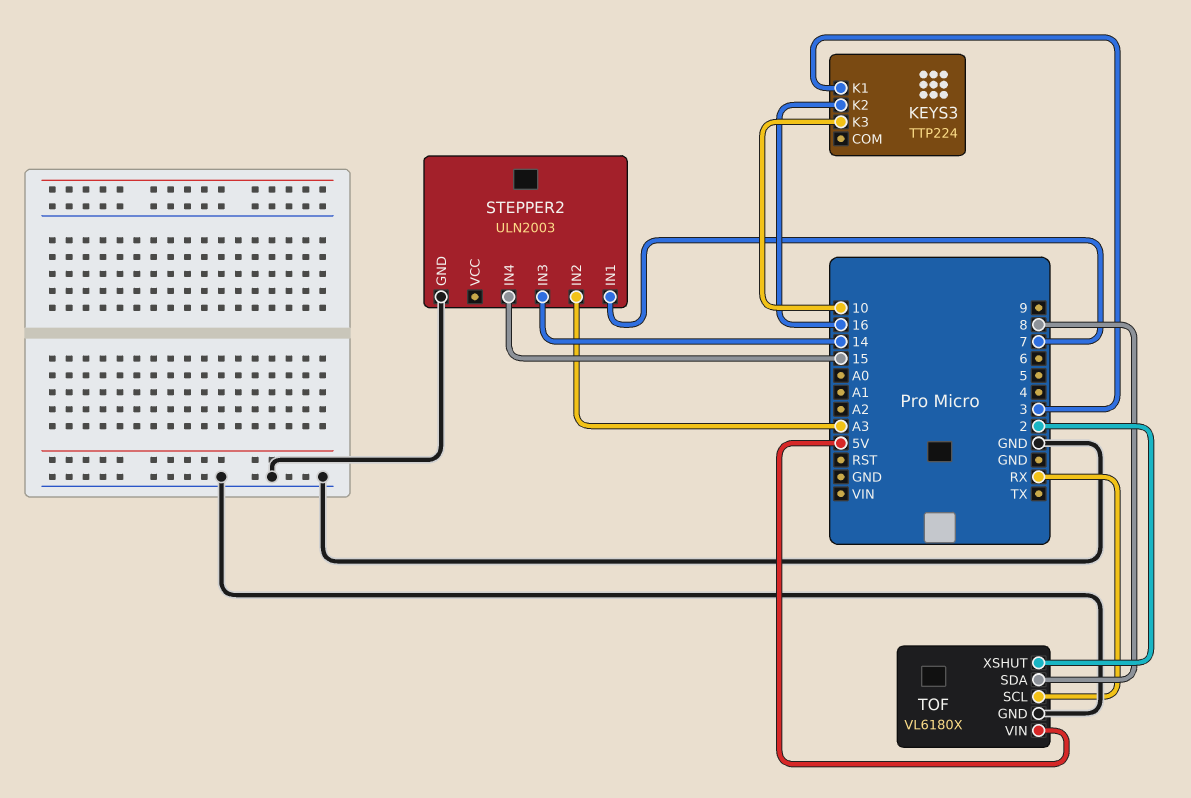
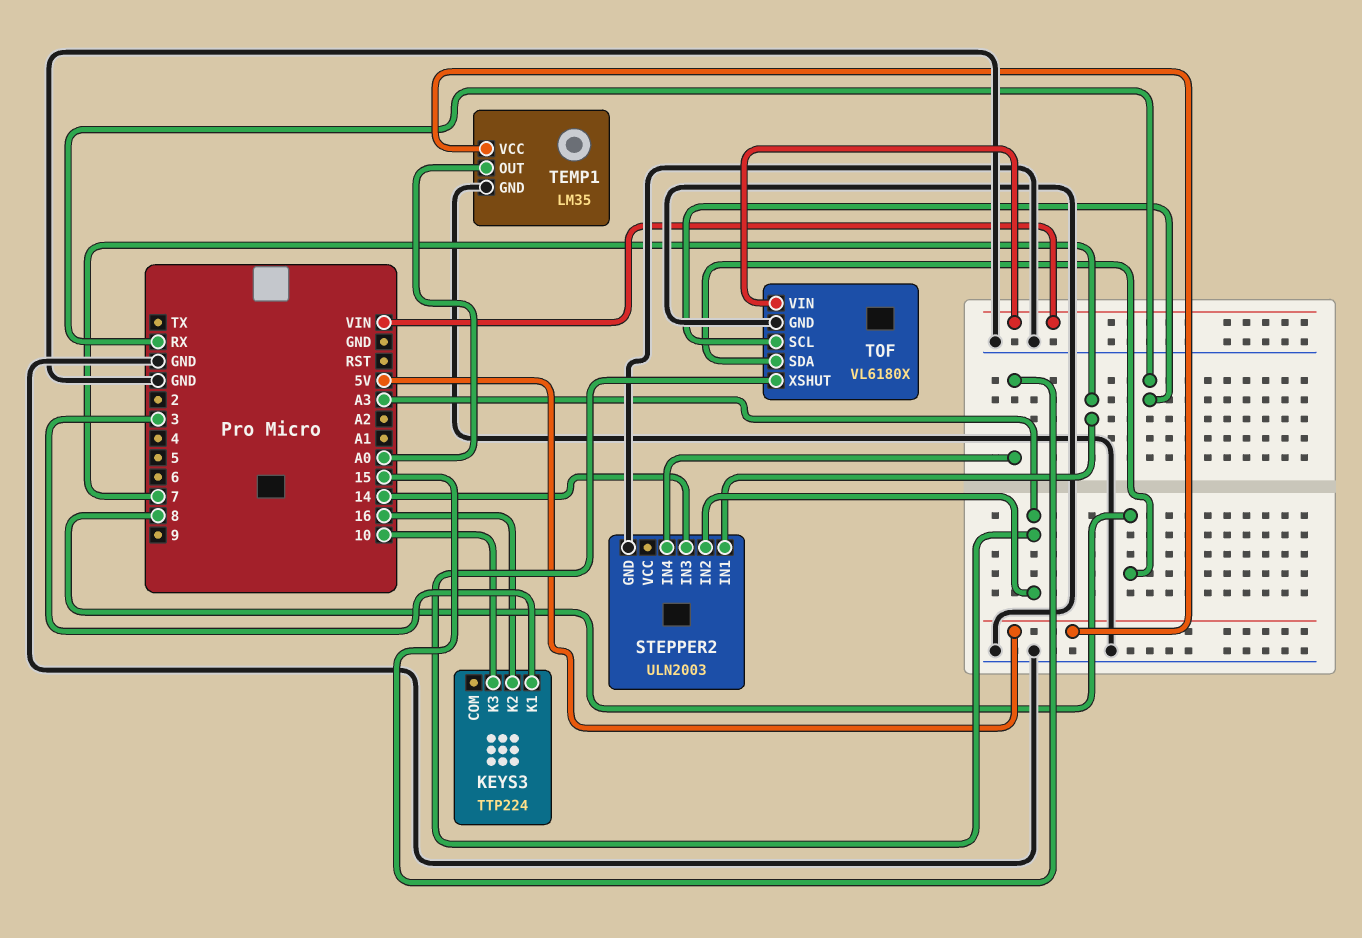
TEMP1: none -> LM35
TEMP1 pin GND: none -> GND
TEMP1 pin OUT: none -> A0
TEMP1 pin VCC: none -> 5V
TOF pin VIN: 5V -> VIN
TOF pin XSHUT: 2 -> A3

